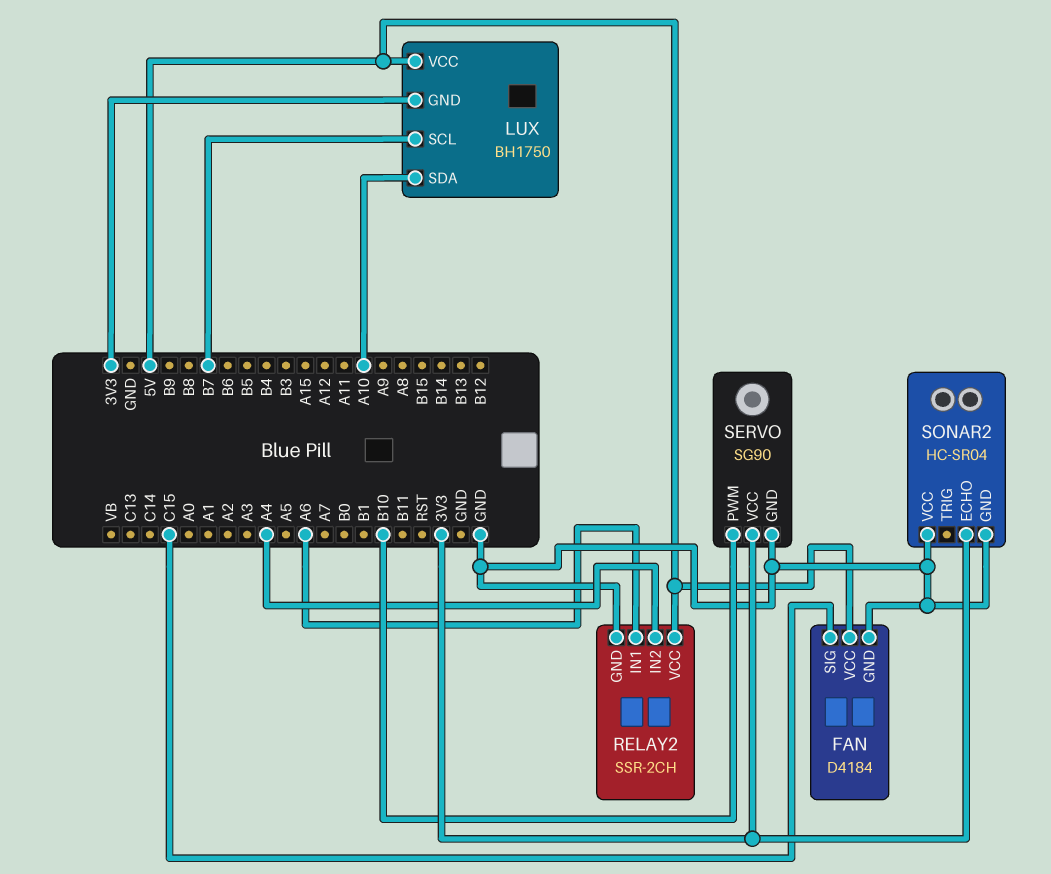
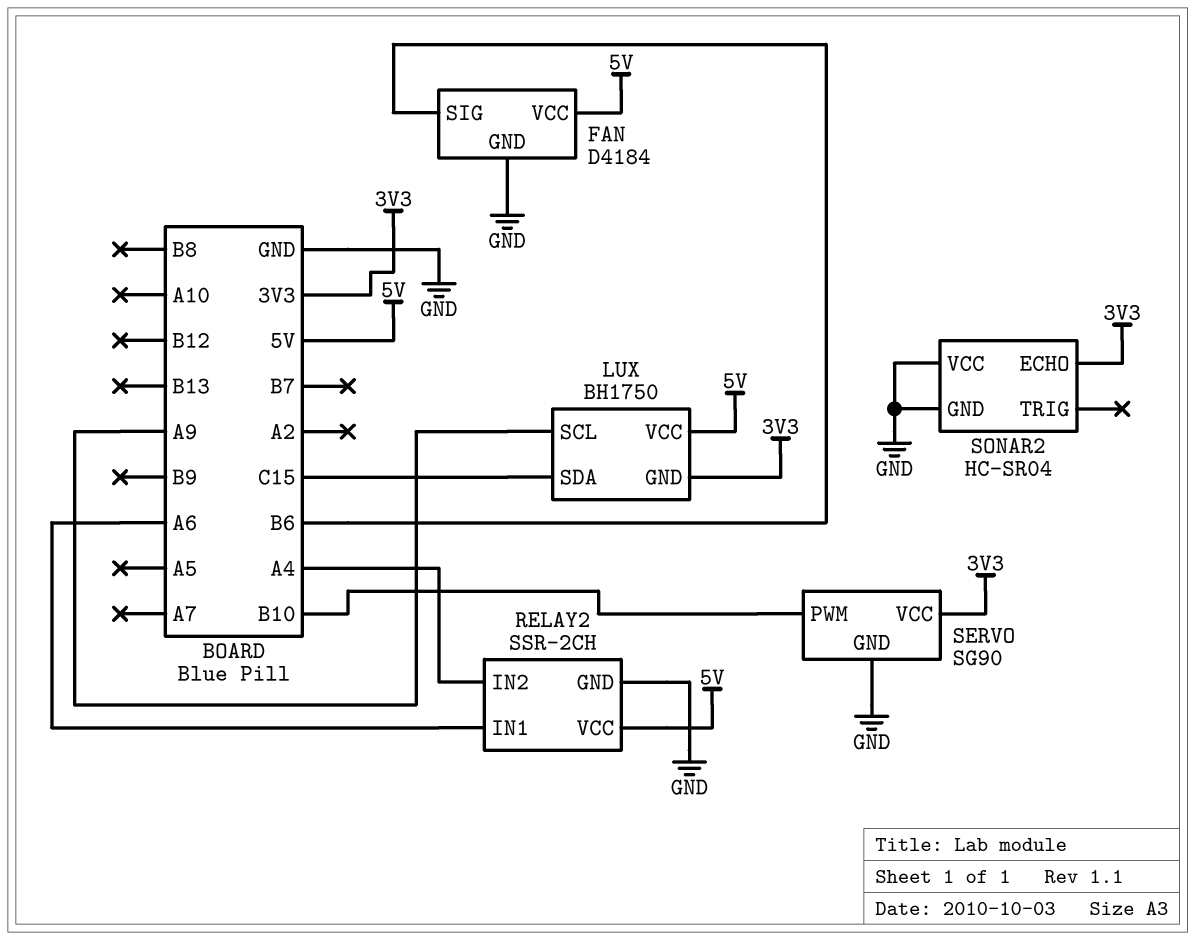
FAN pin SIG: C15 -> B6
LUX pin SCL: B7 -> A9
LUX pin SDA: A10 -> C15

